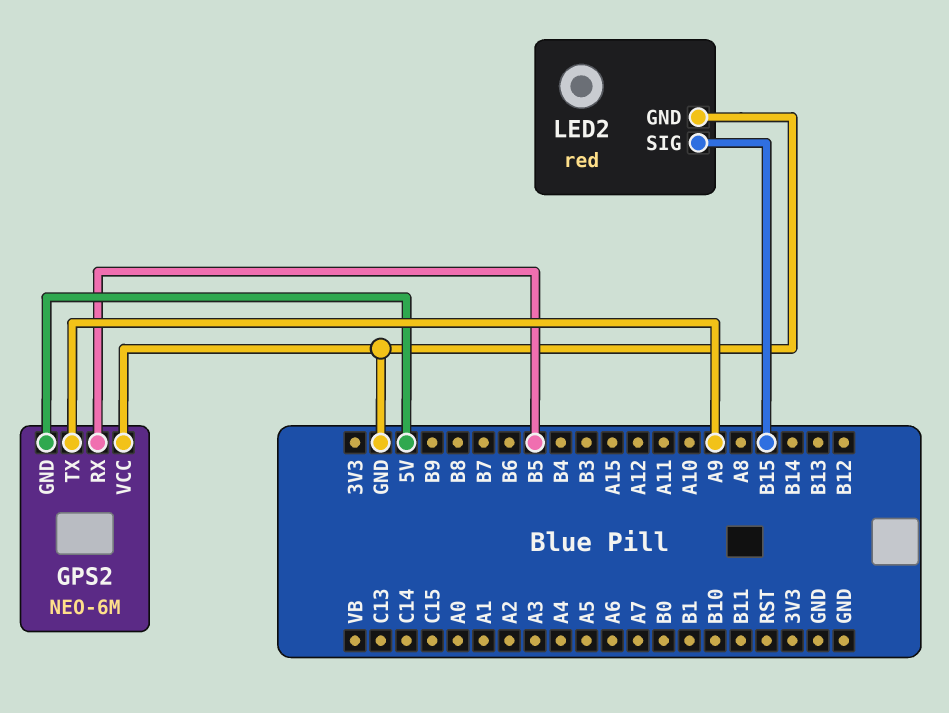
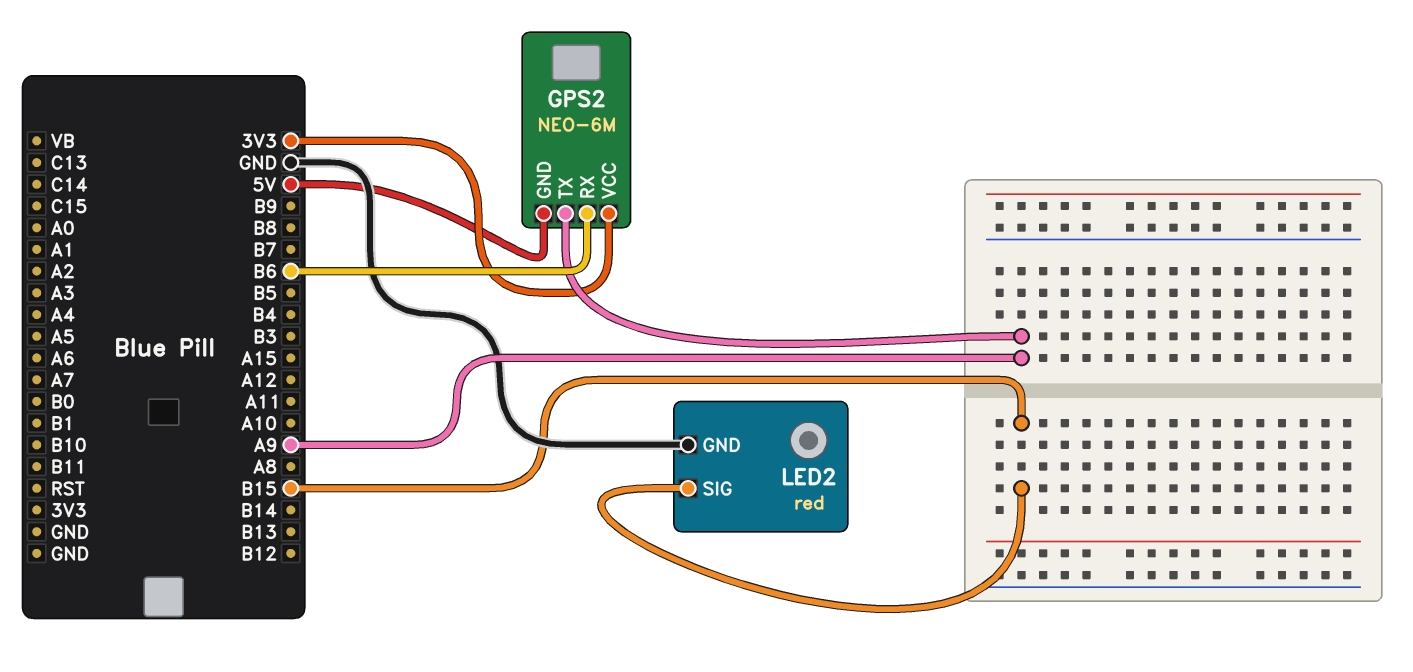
GPS2 pin RX: B5 -> B6
GPS2 pin VCC: GND -> 3V3

